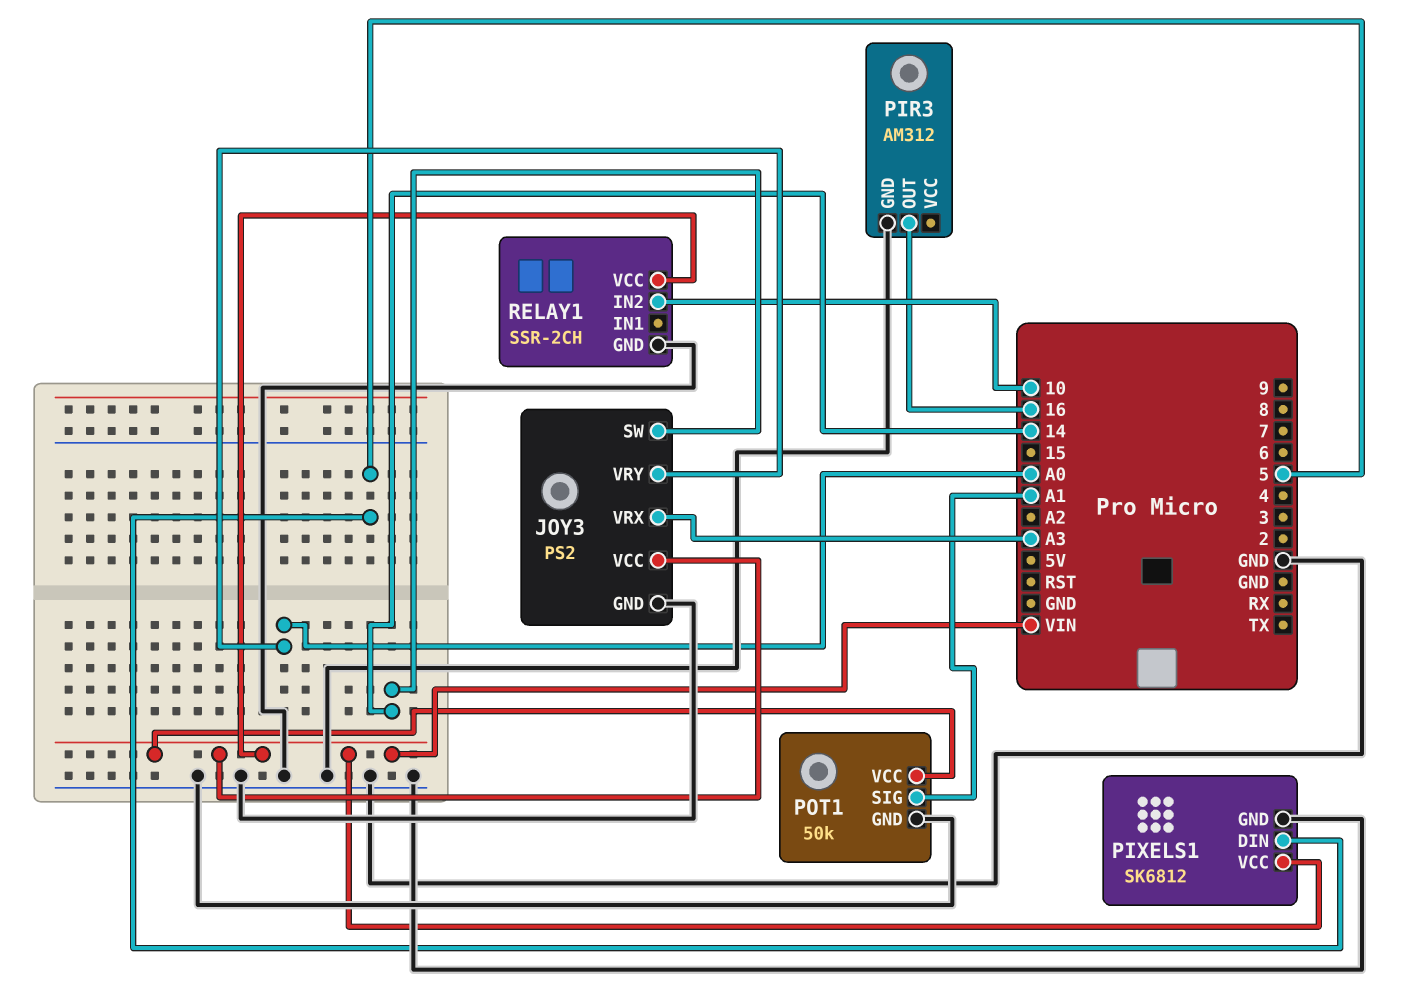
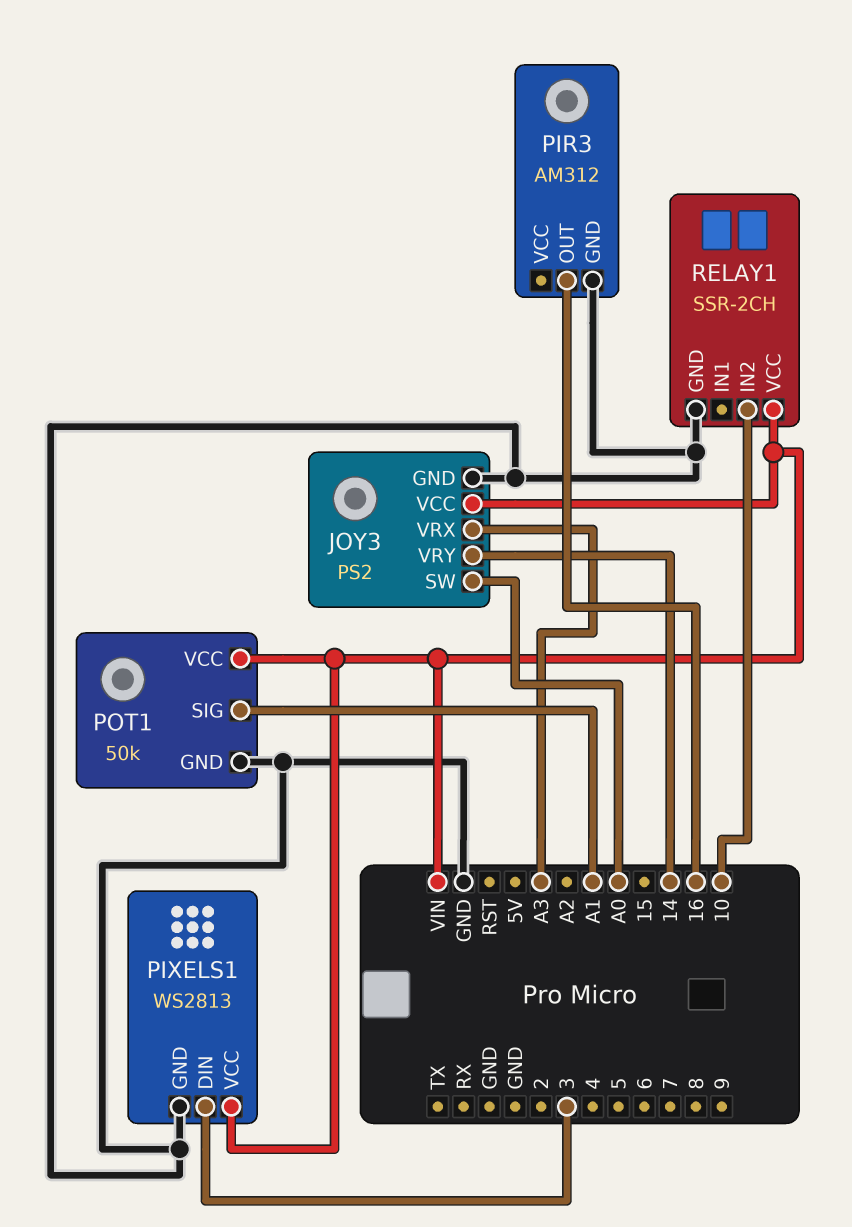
JOY3 pin SW: 14 -> A0
JOY3 pin VRY: A0 -> 14
PIXELS1: SK6812 -> WS2813
PIXELS1 pin DIN: 5 -> 3

